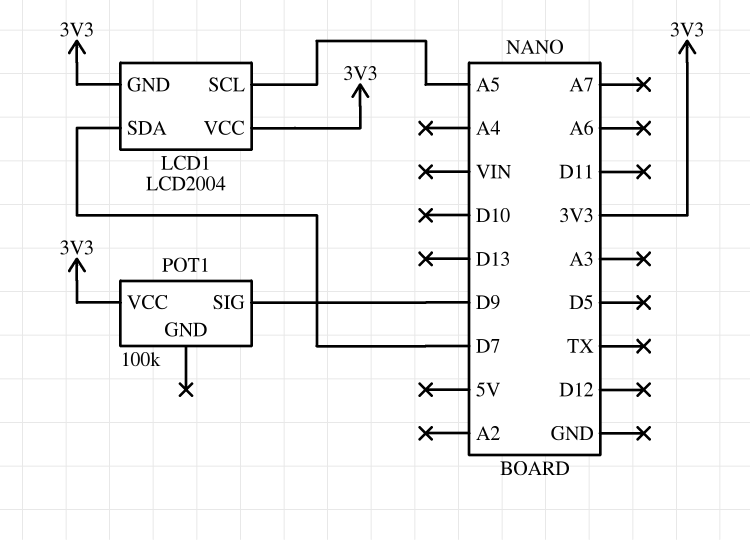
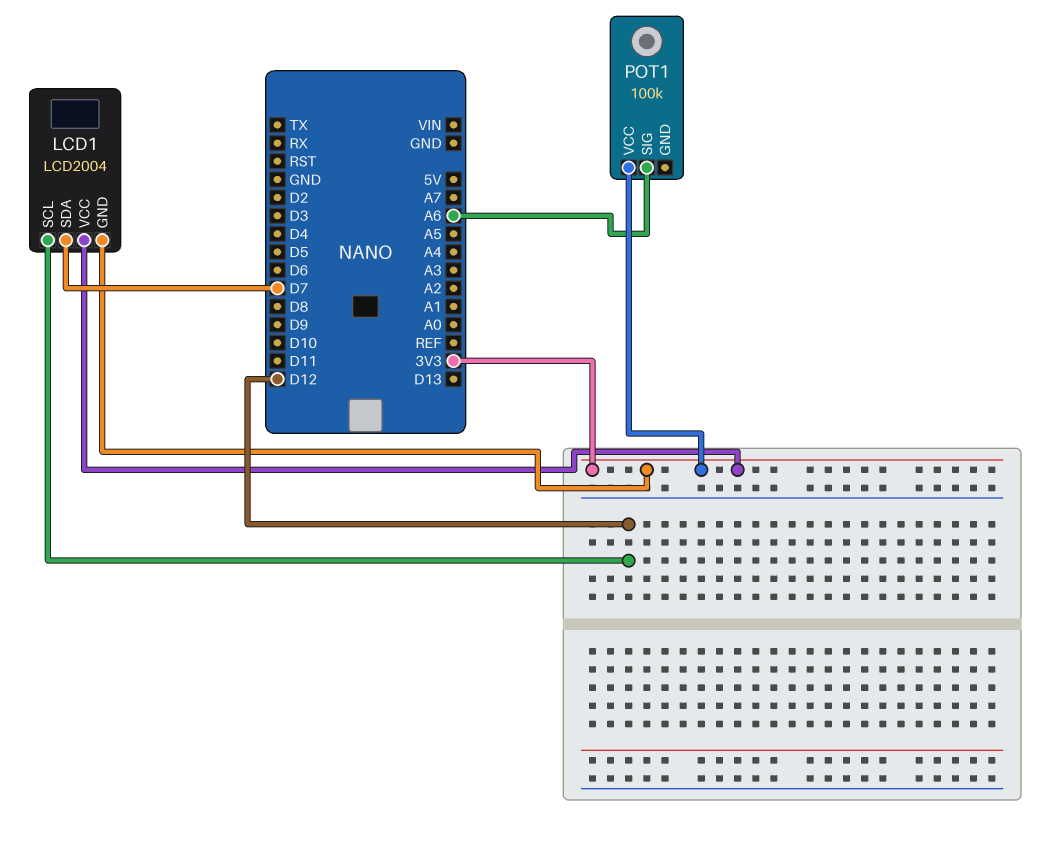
LCD1 pin SCL: A5 -> D12
POT1 pin SIG: D9 -> A6

